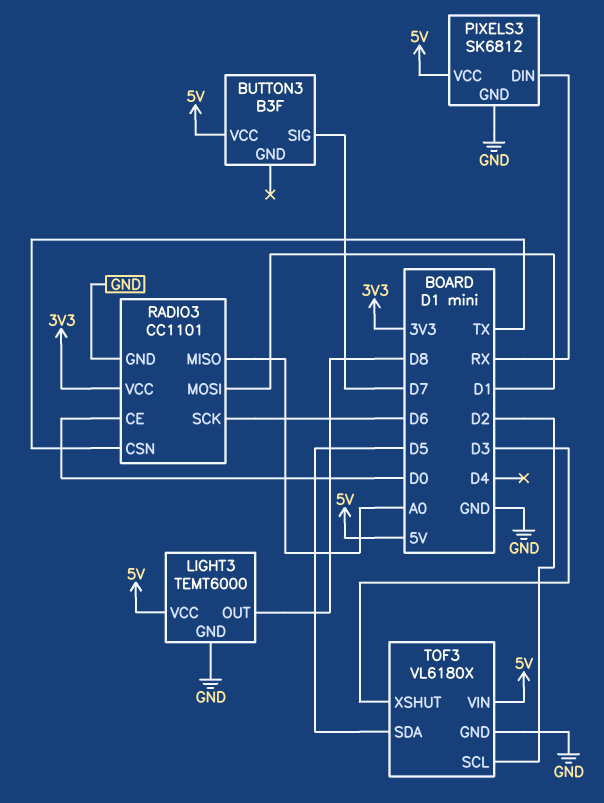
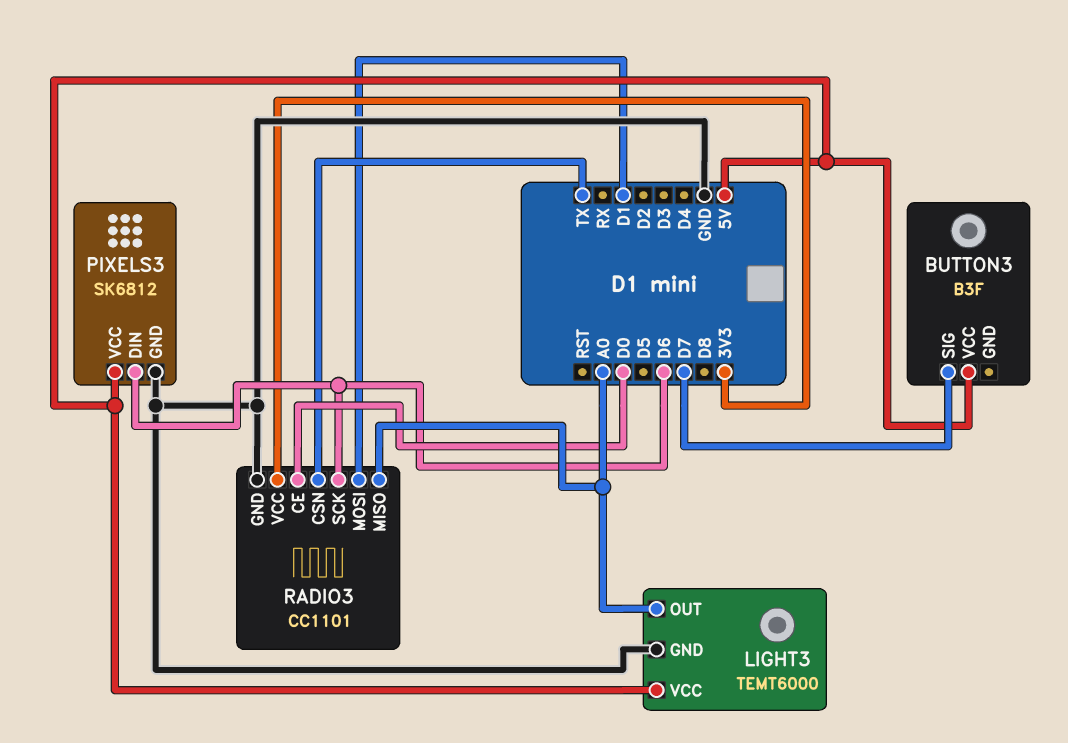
LIGHT3 pin OUT: D8 -> A0
PIXELS3 pin DIN: RX -> D6
TOF3: VL6180X -> none
TOF3 pin GND: GND -> none
TOF3 pin SCL: D2 -> none
TOF3 pin SDA: D5 -> none
TOF3 pin VIN: 5V -> none
TOF3 pin XSHUT: D3 -> none

